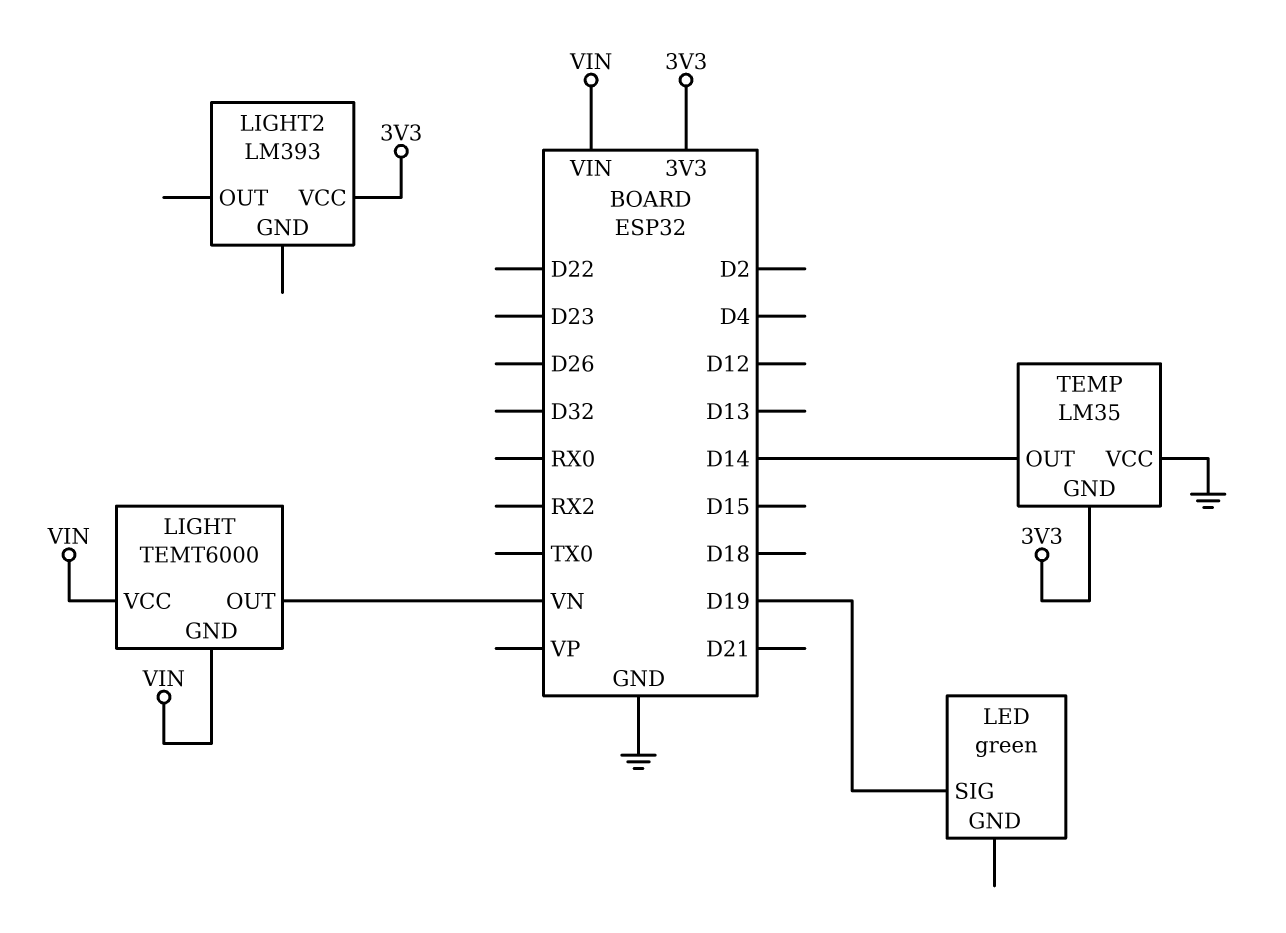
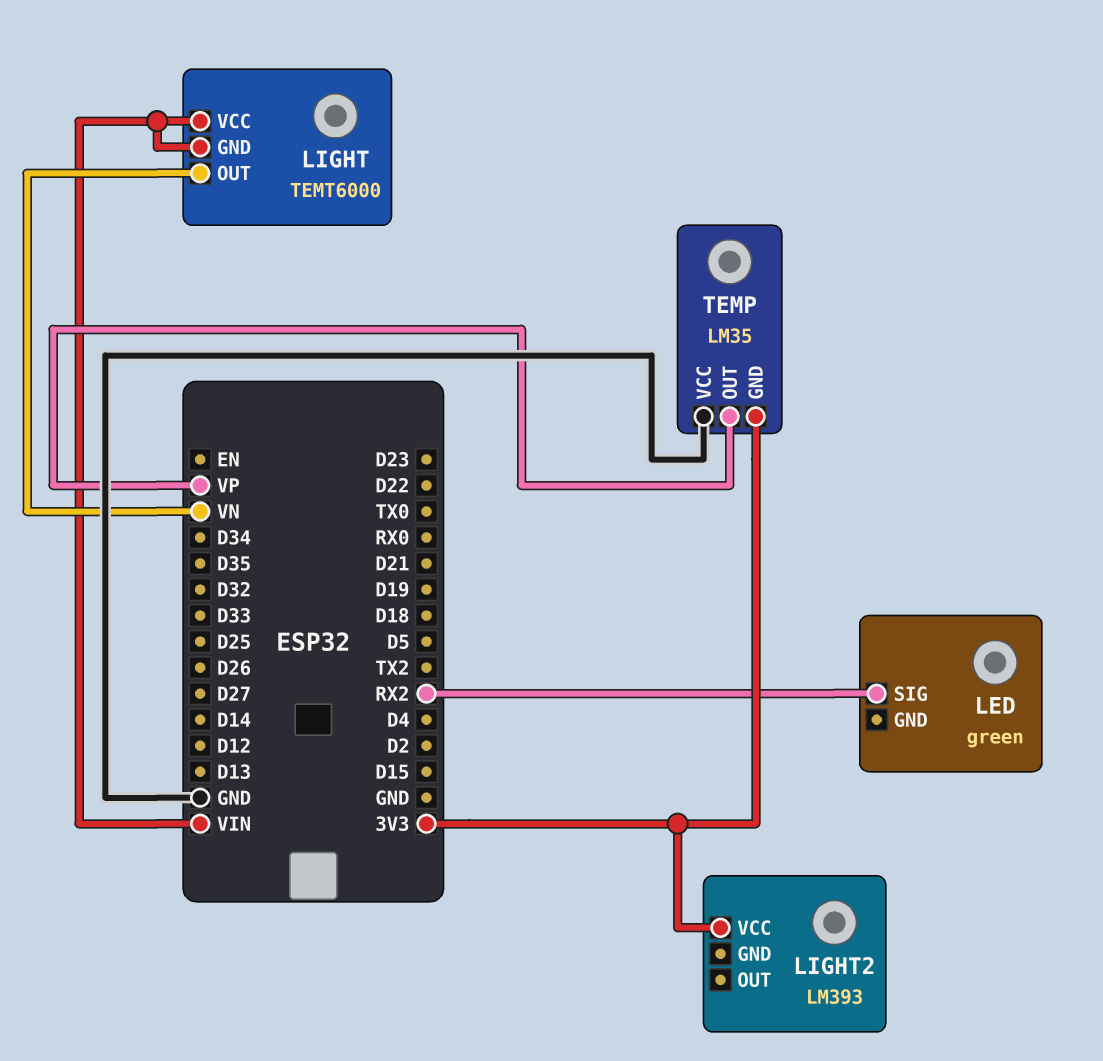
LED pin SIG: D19 -> RX2
TEMP pin OUT: D14 -> VP

